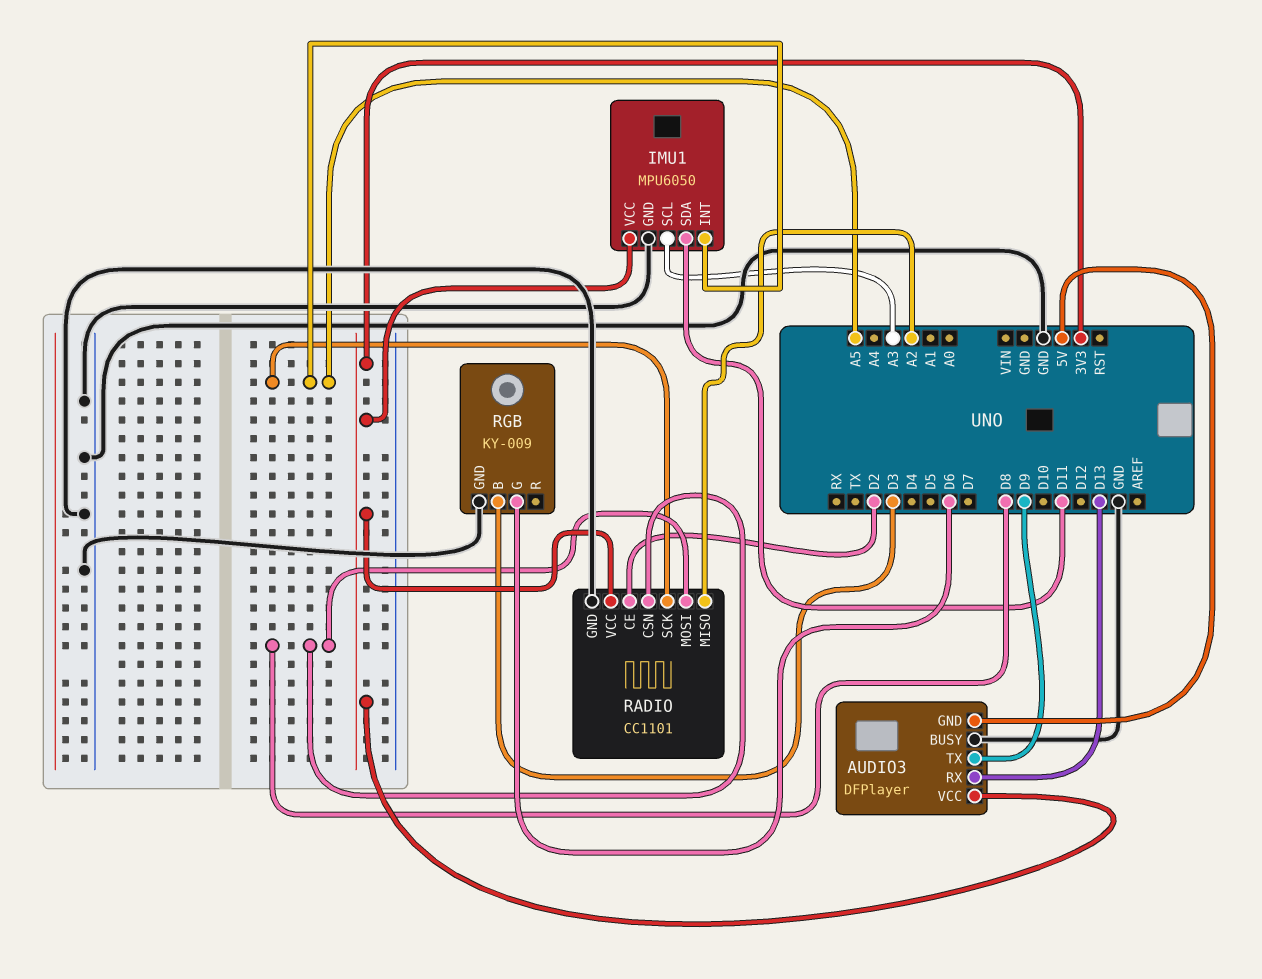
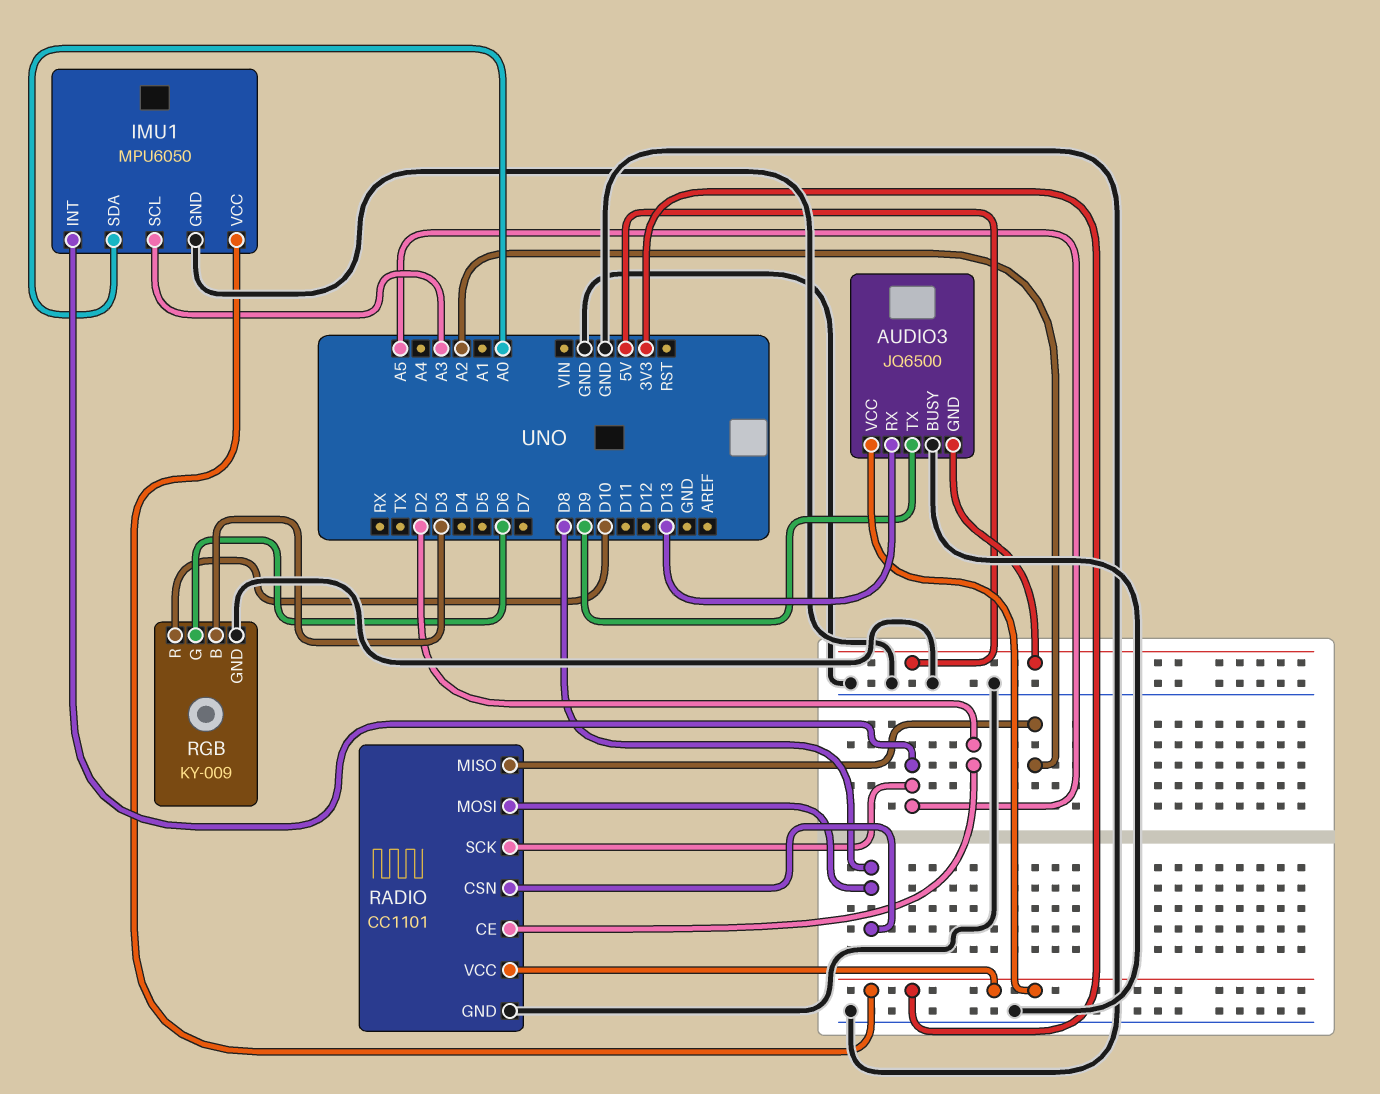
AUDIO3: DFPlayer -> JQ6500
IMU1 pin SDA: D11 -> A0
RGB pin R: none -> D10

